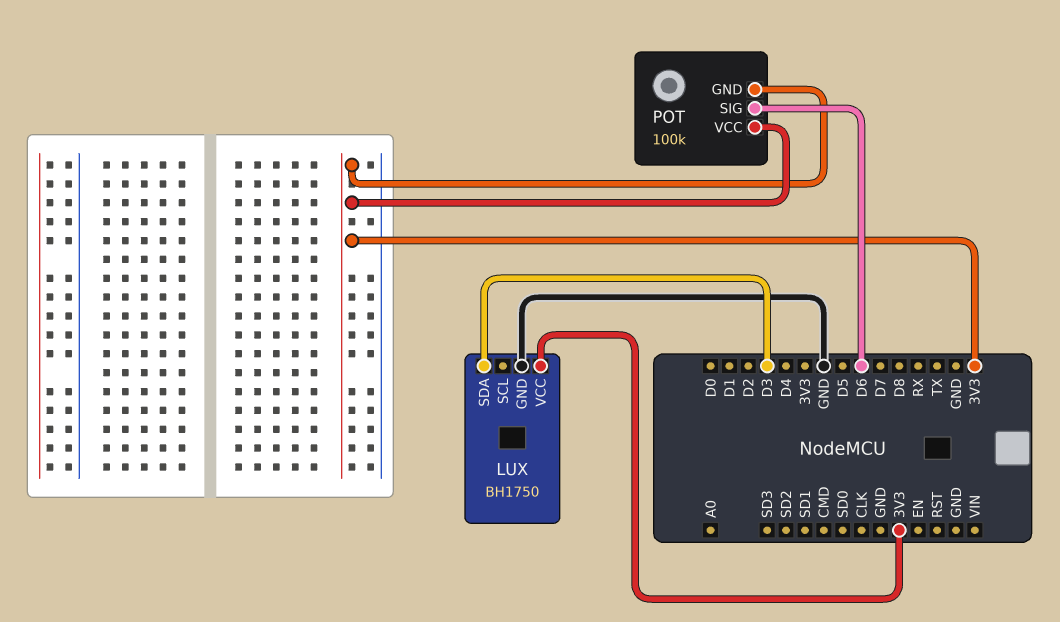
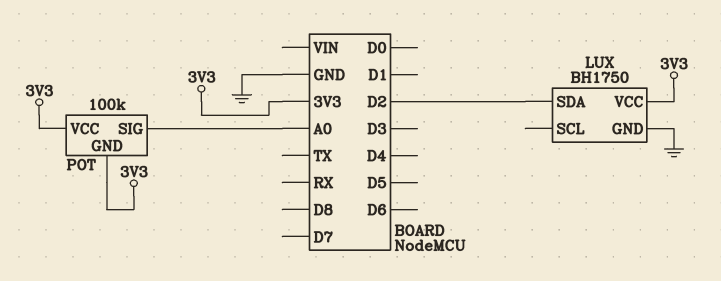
LUX pin SDA: D3 -> D2
POT pin SIG: D6 -> A0

